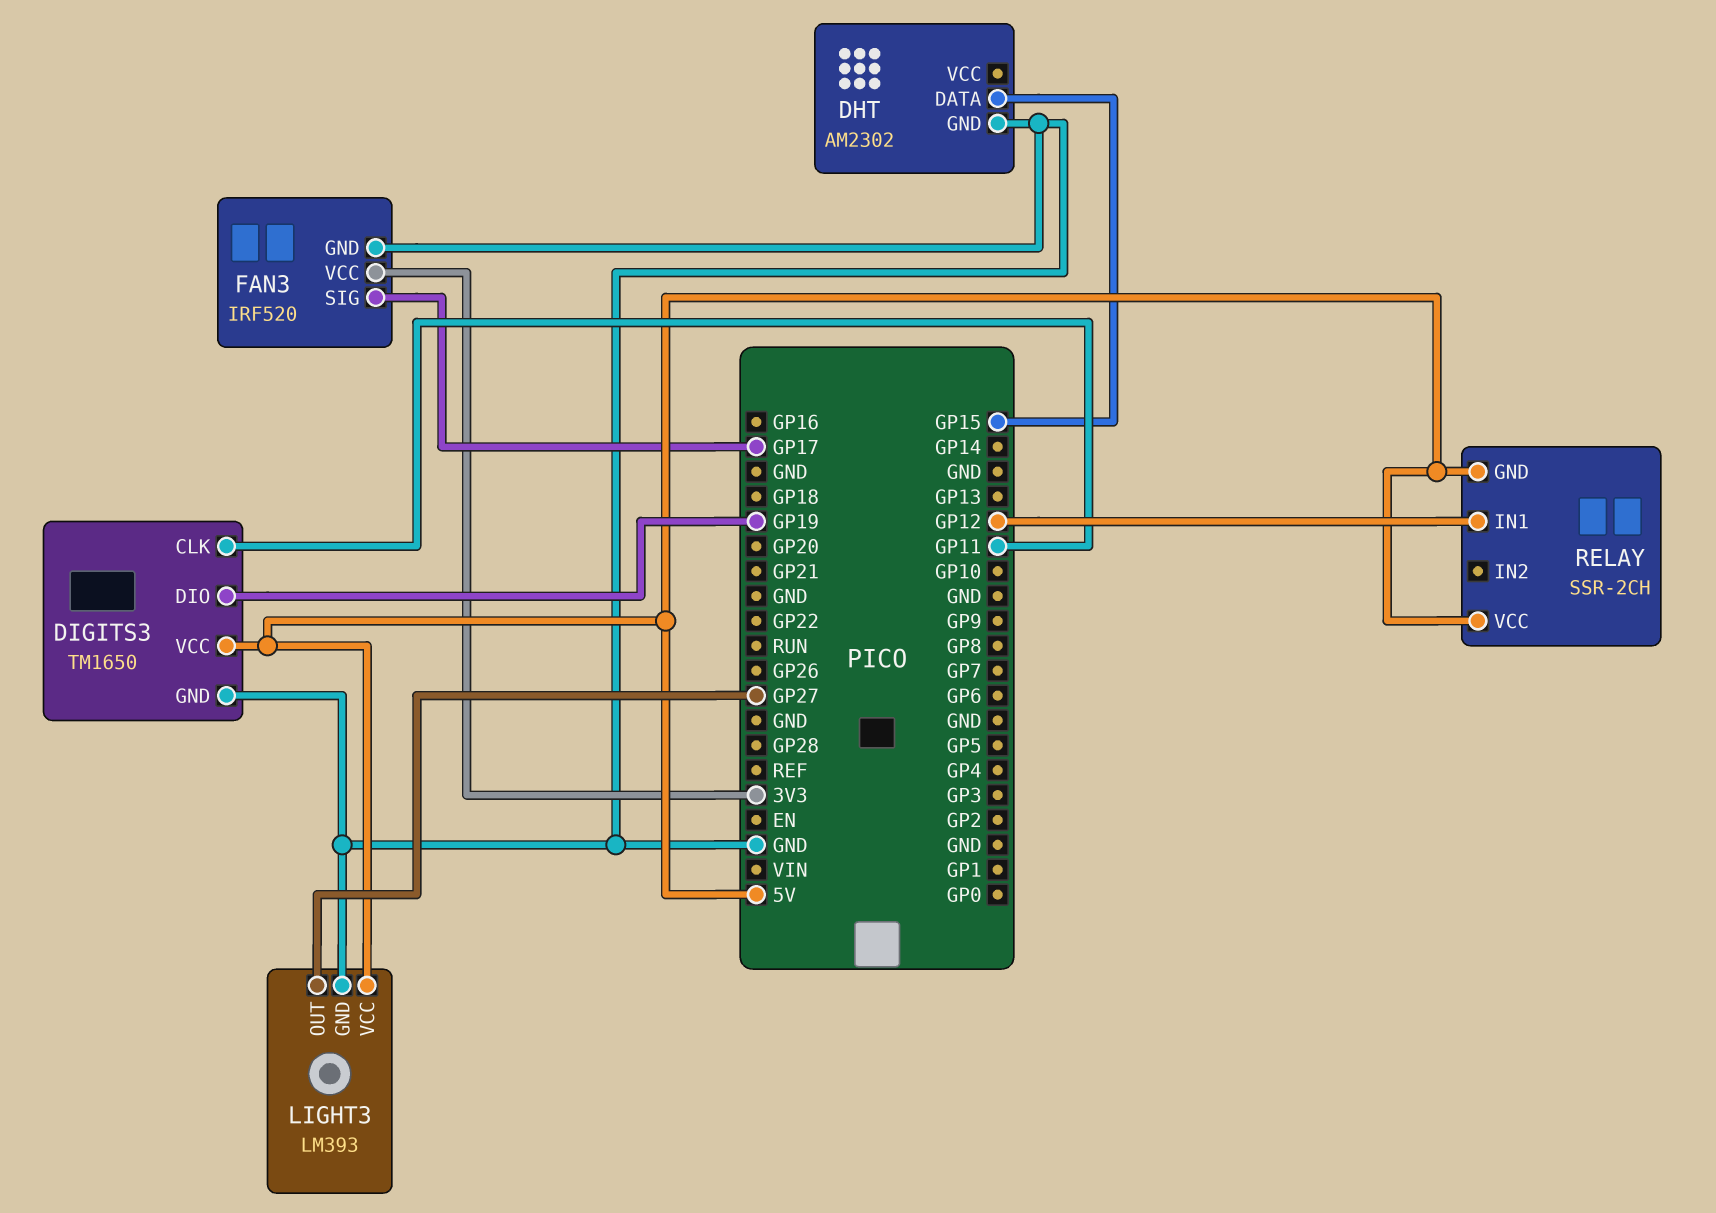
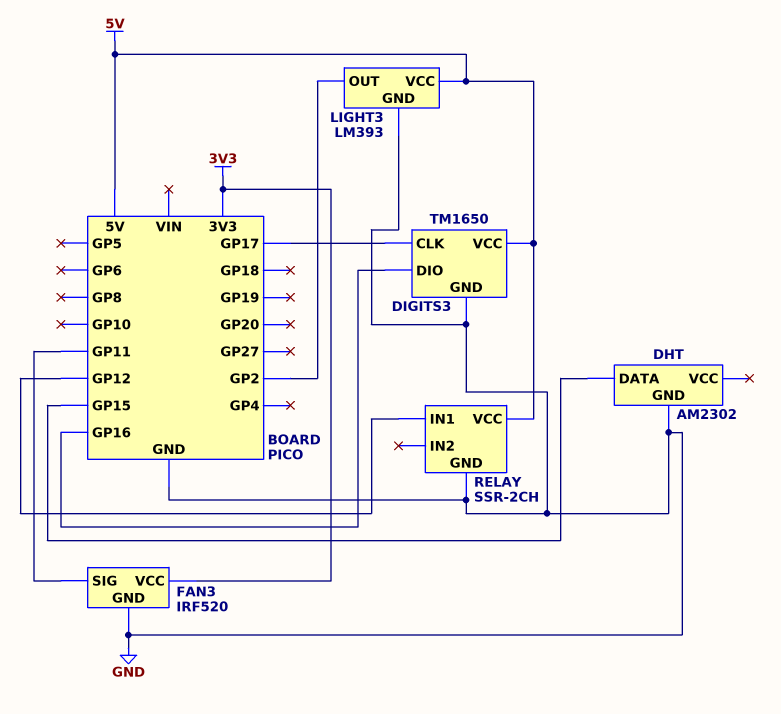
DIGITS3 pin CLK: GP11 -> GP17
DIGITS3 pin DIO: GP19 -> GP16
FAN3 pin SIG: GP17 -> GP11
LIGHT3 pin OUT: GP27 -> GP2
RELAY pin GND: 5V -> GND

